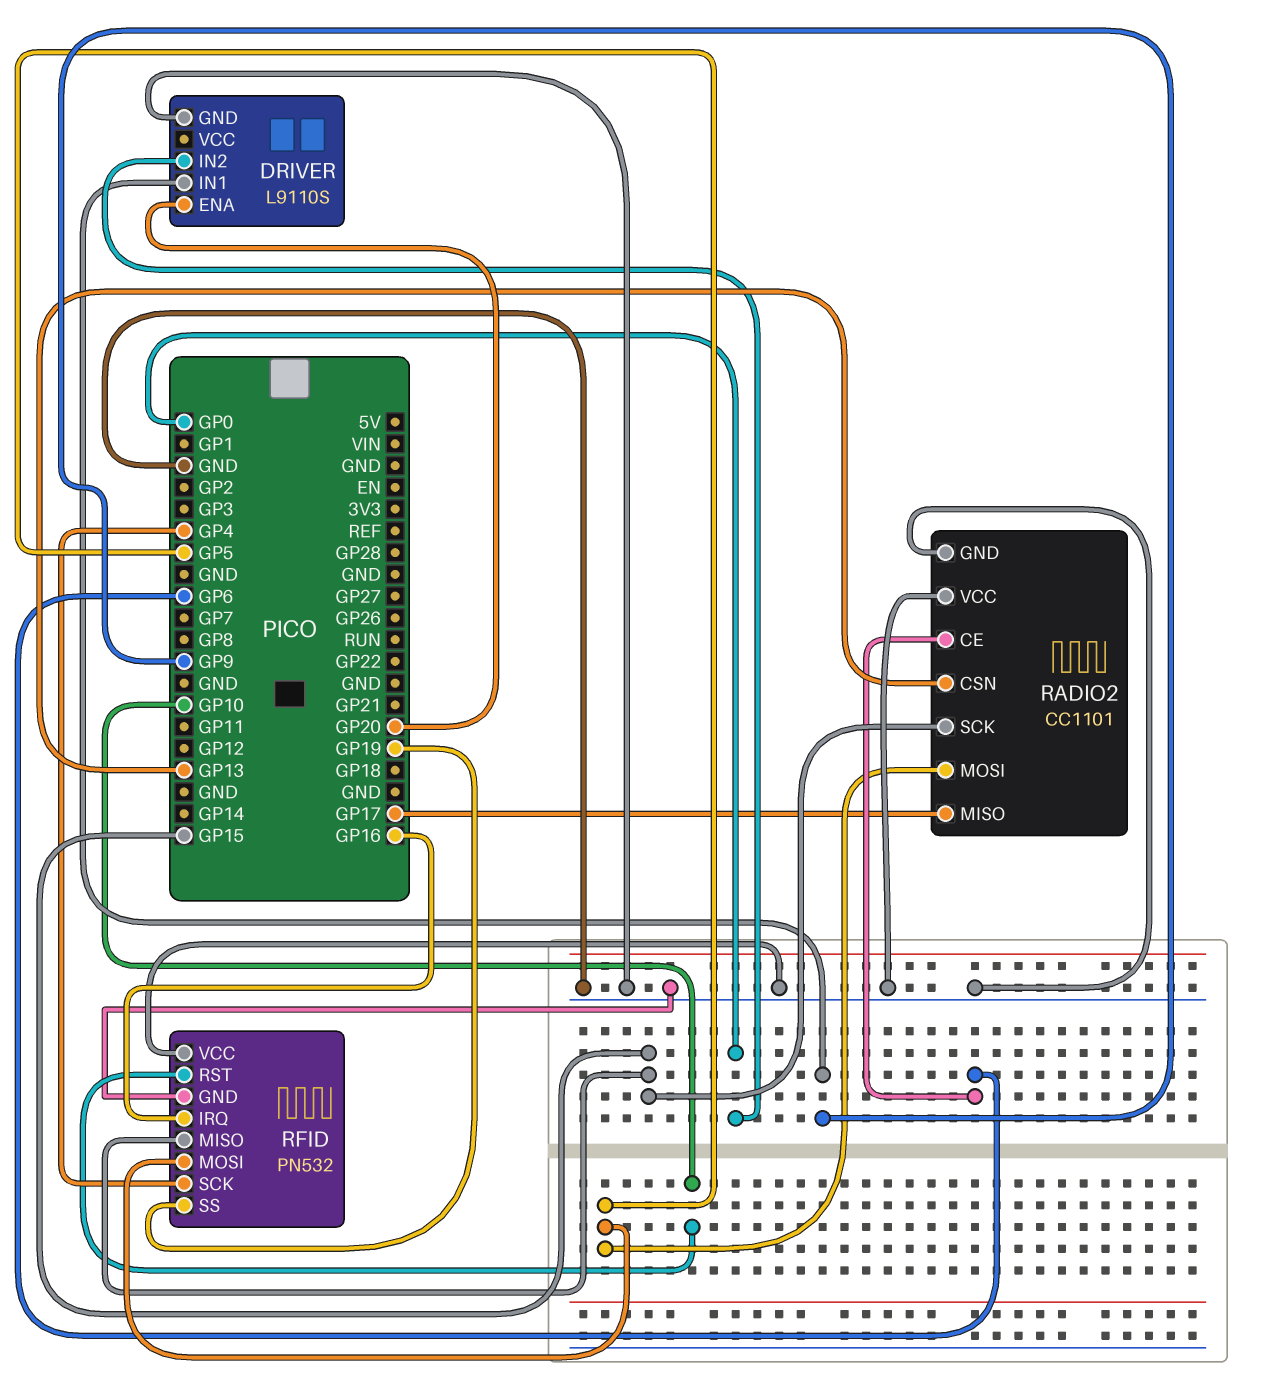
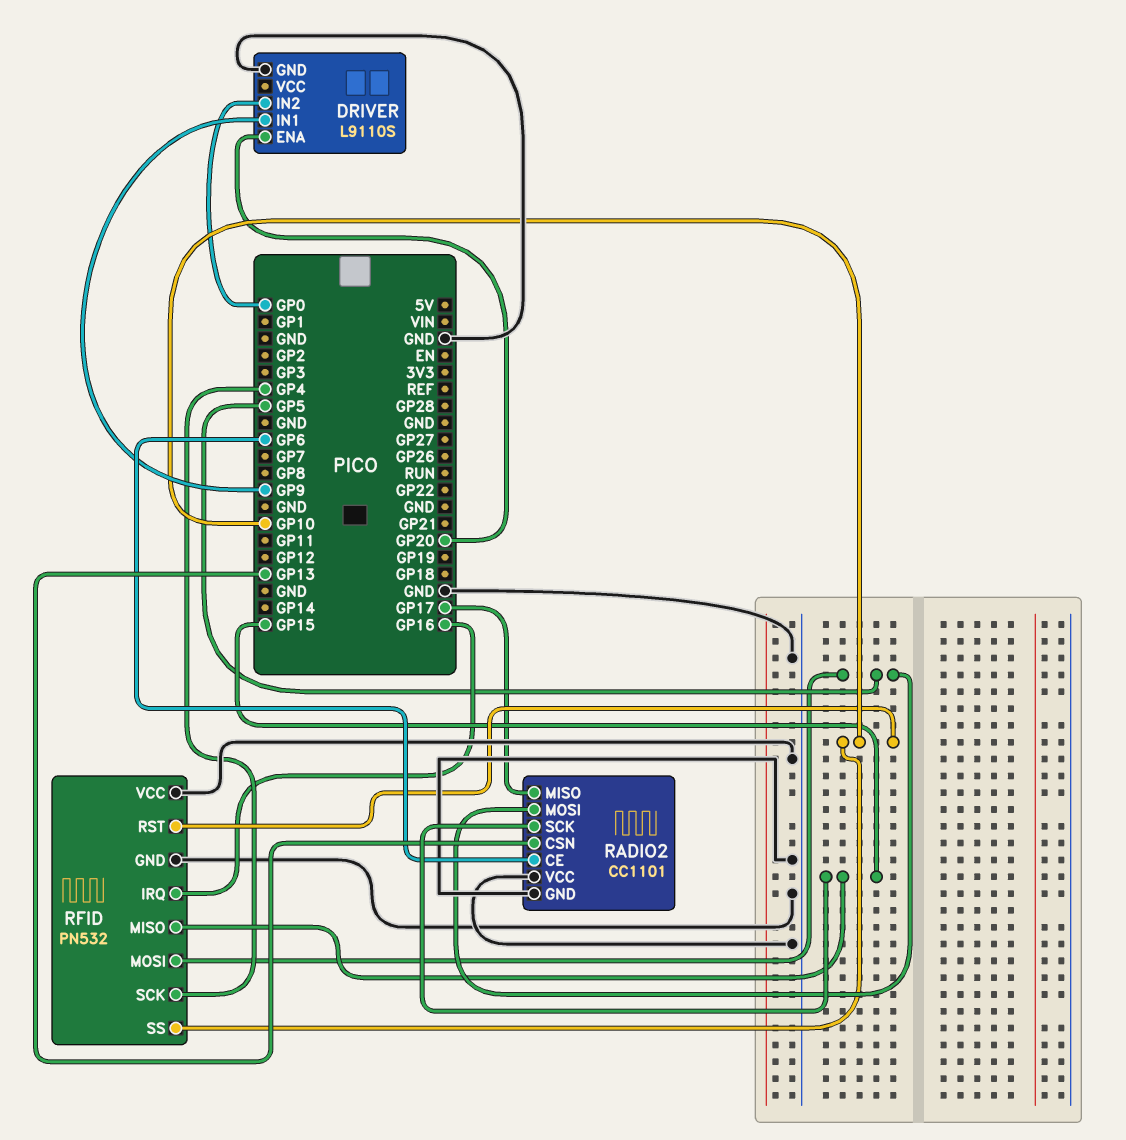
RFID pin SS: GP19 -> GP10

